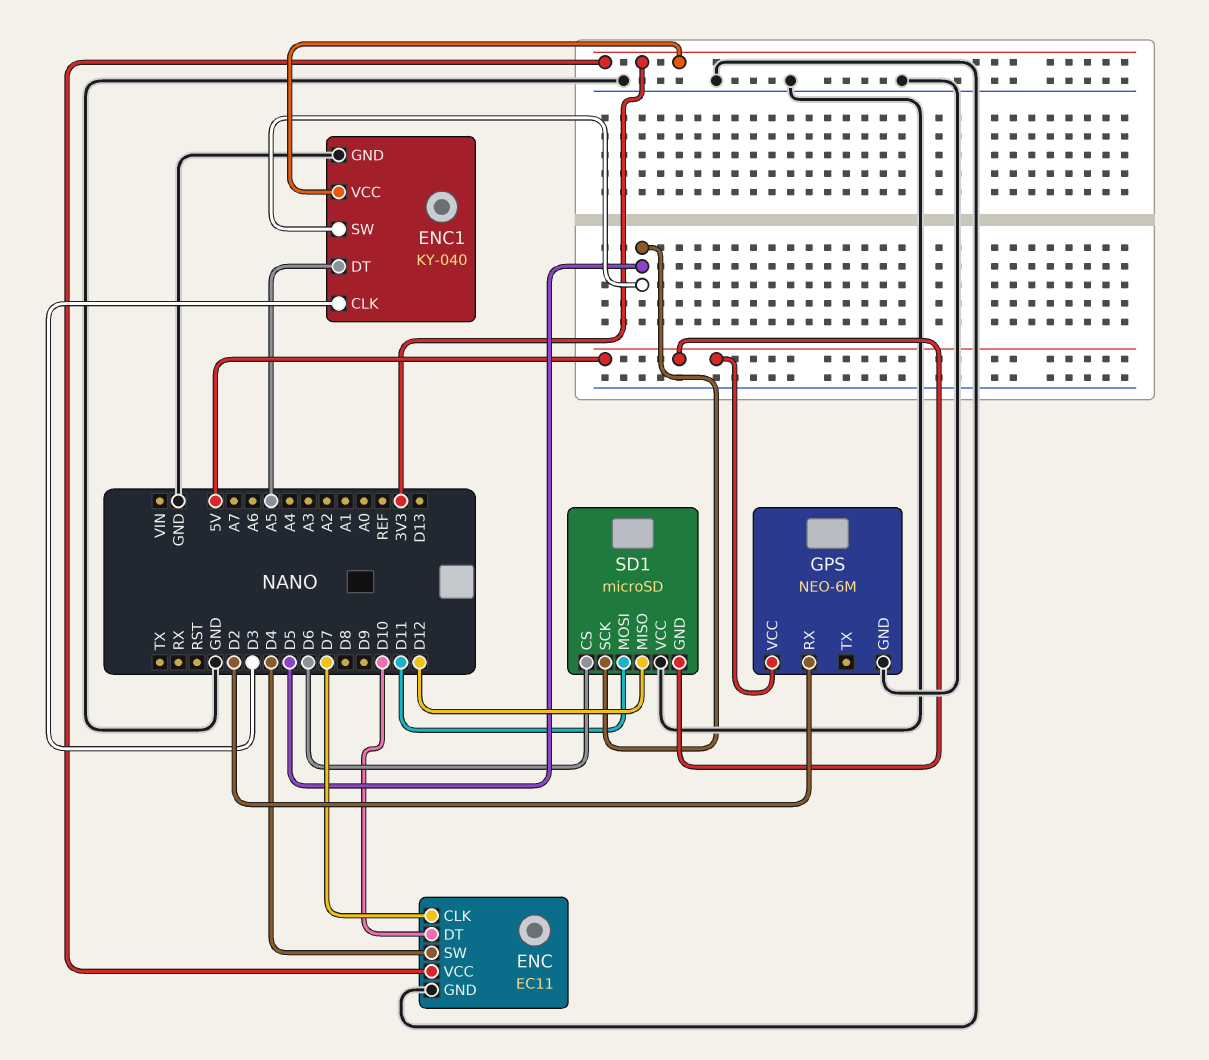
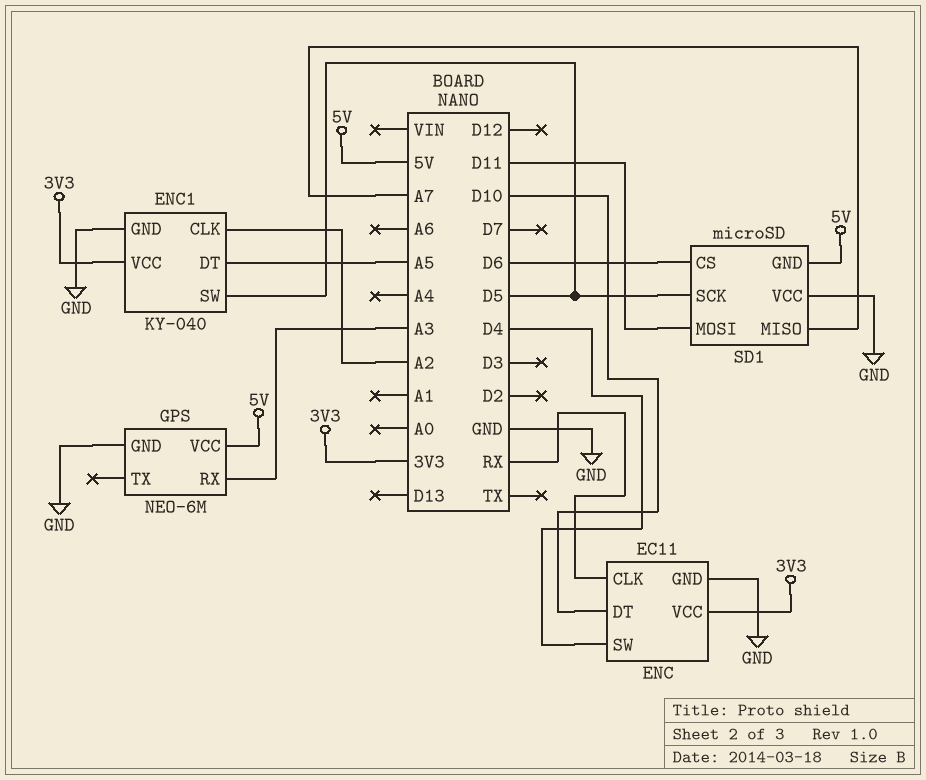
ENC pin CLK: D7 -> RX
ENC1 pin CLK: D3 -> A2
GPS pin RX: D2 -> A3
SD1 pin MISO: D12 -> A7

